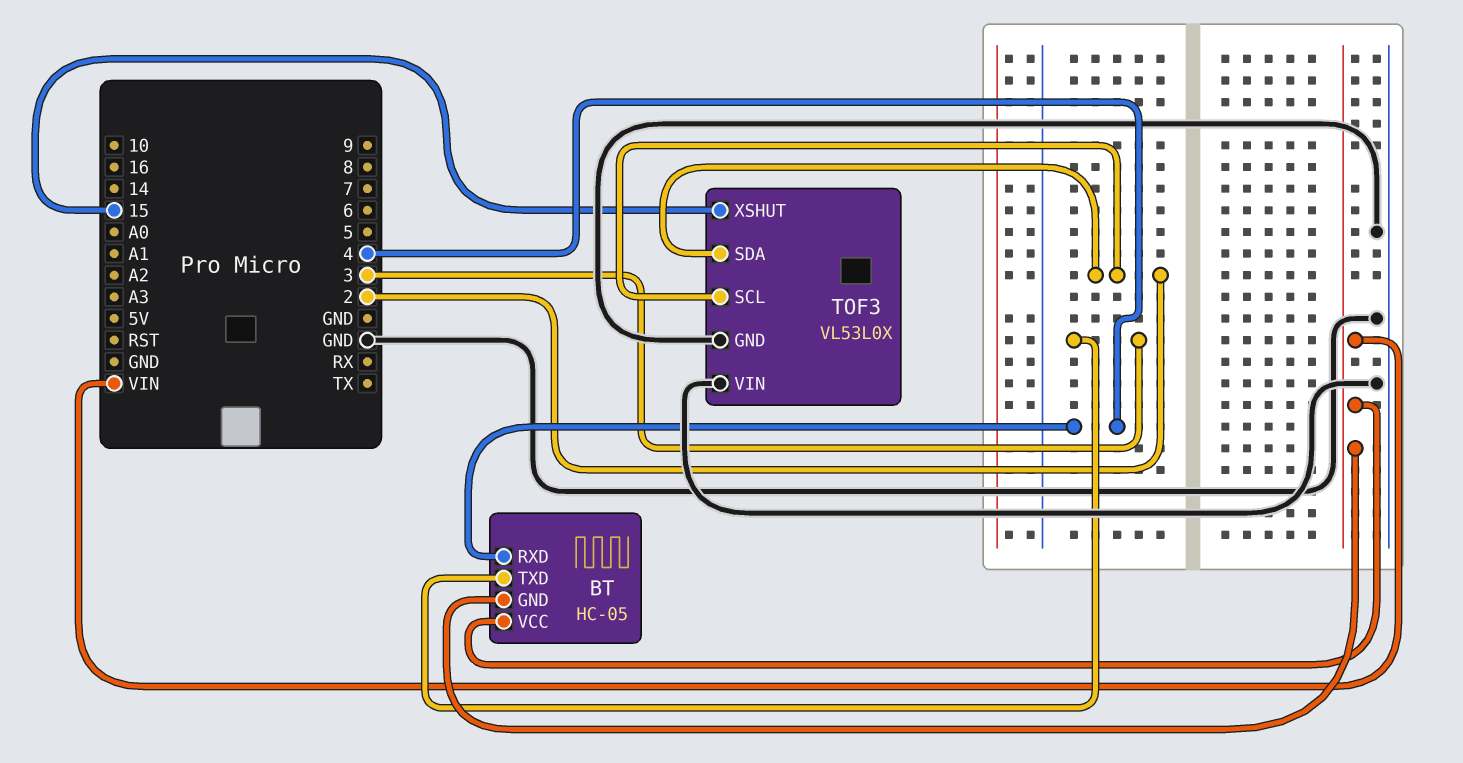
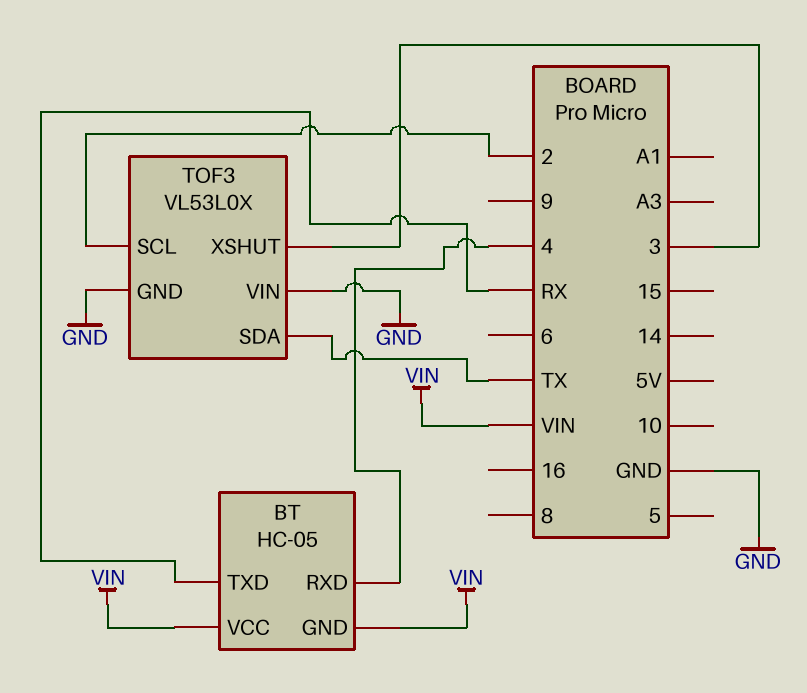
BT pin TXD: 3 -> RX
TOF3 pin SDA: 2 -> TX
TOF3 pin XSHUT: 15 -> 3

